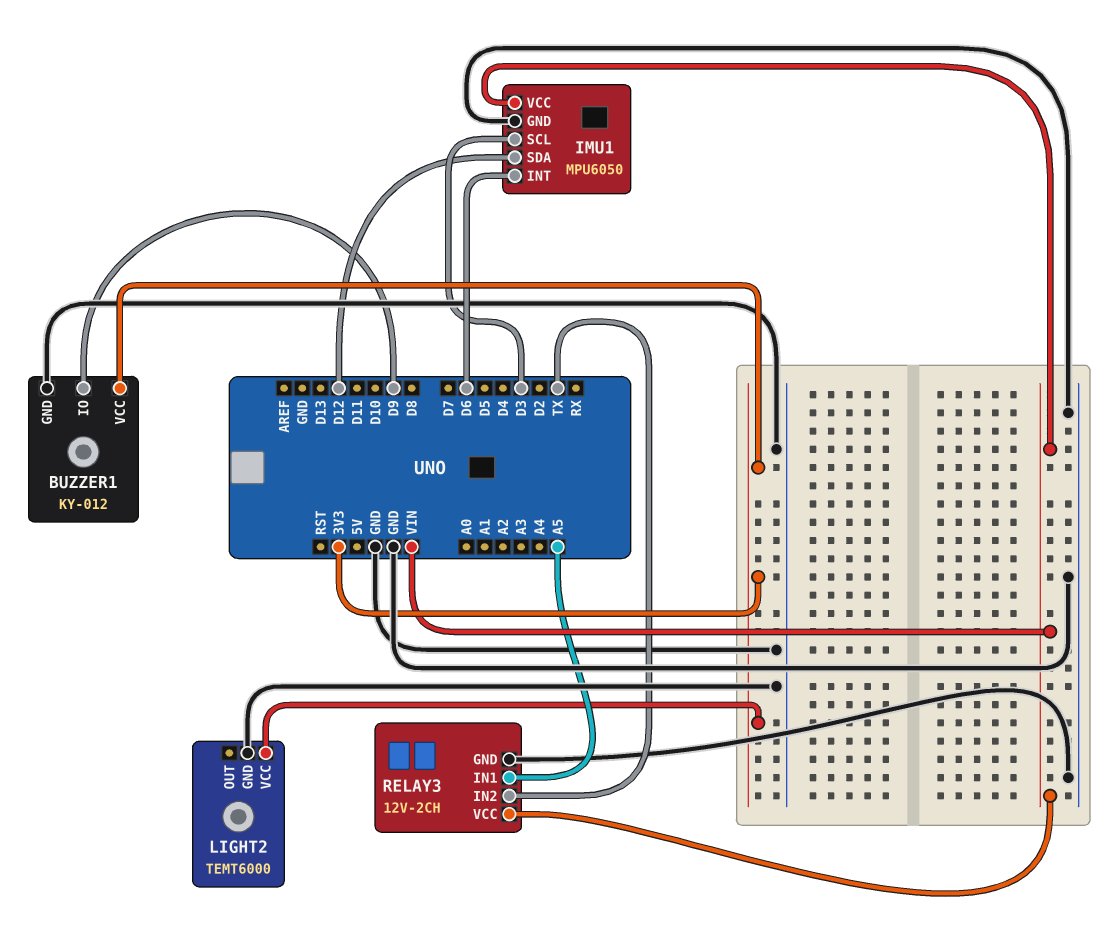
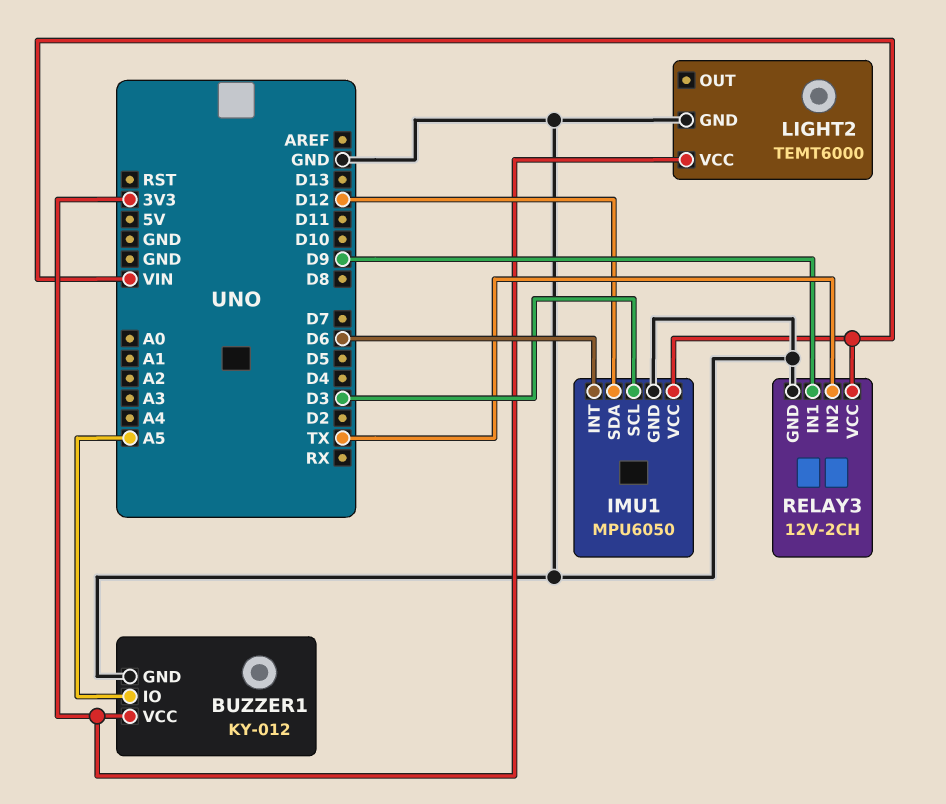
BUZZER1 pin IO: D9 -> A5
RELAY3 pin IN1: A5 -> D9

